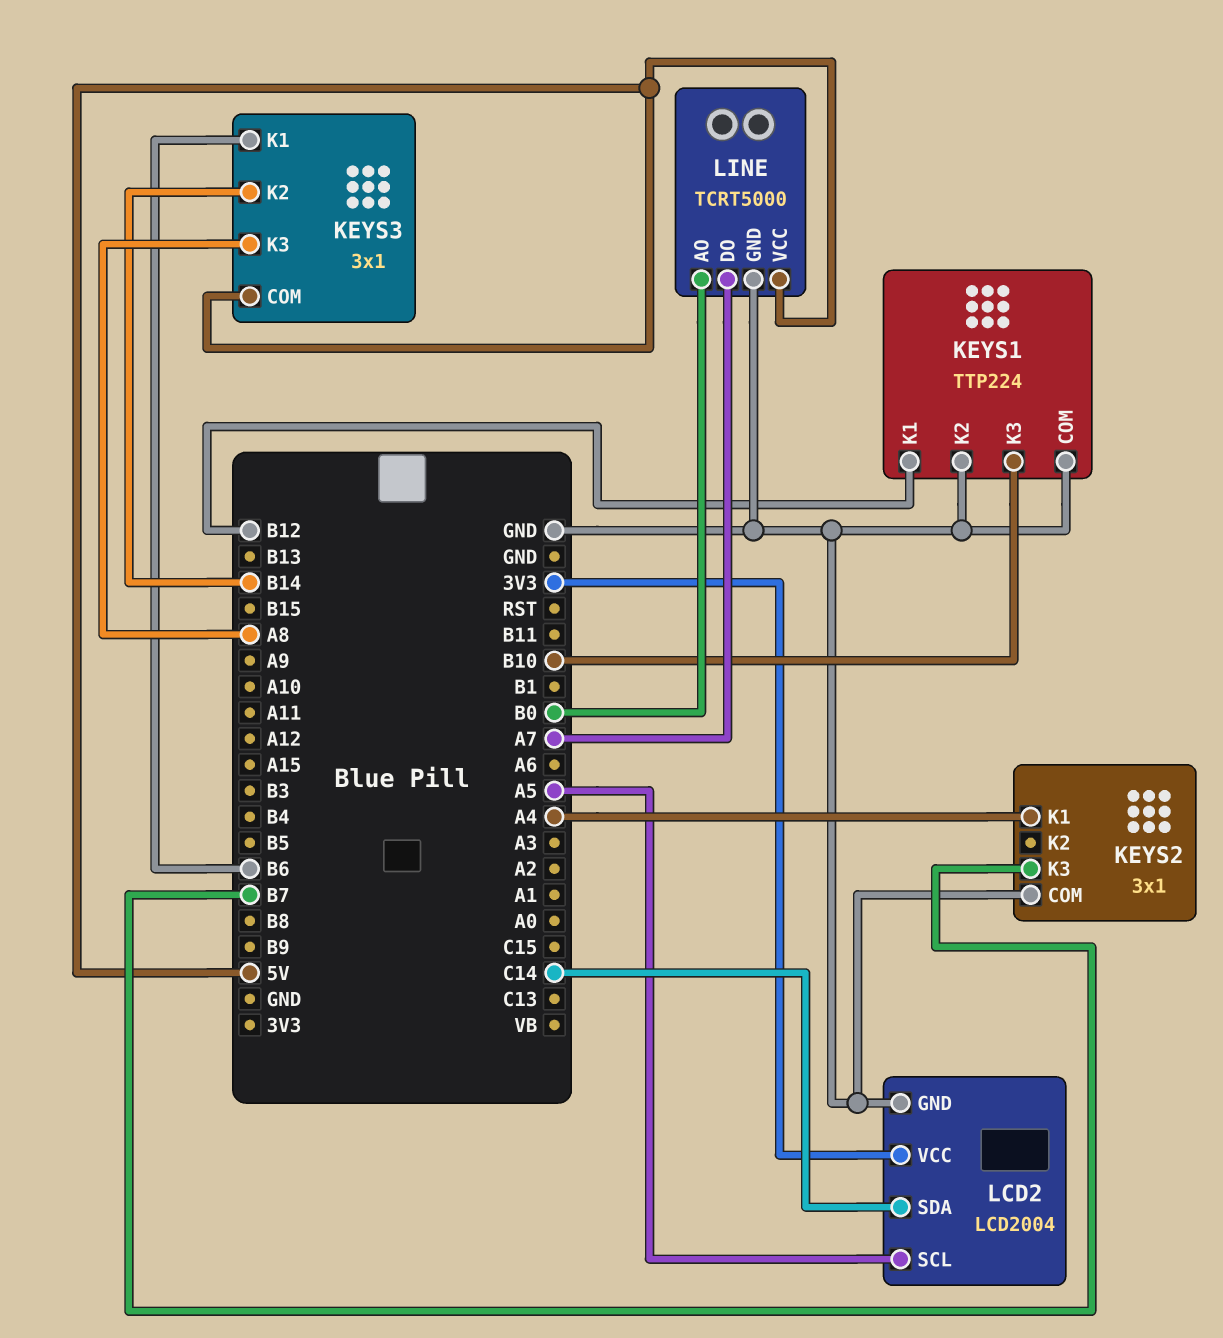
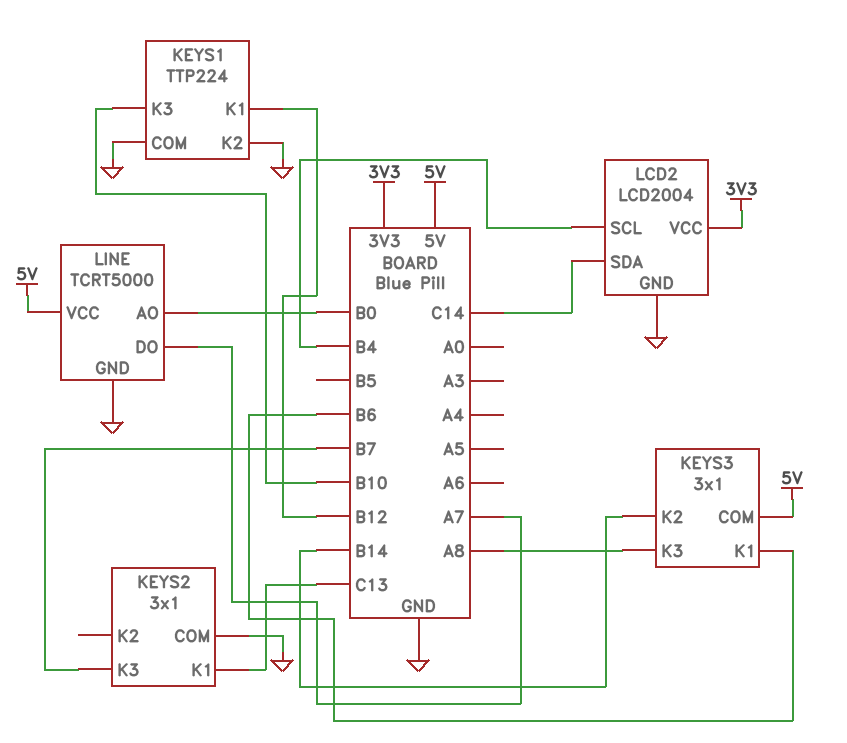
KEYS2 pin K1: A4 -> C13
LCD2 pin SCL: A5 -> B4

